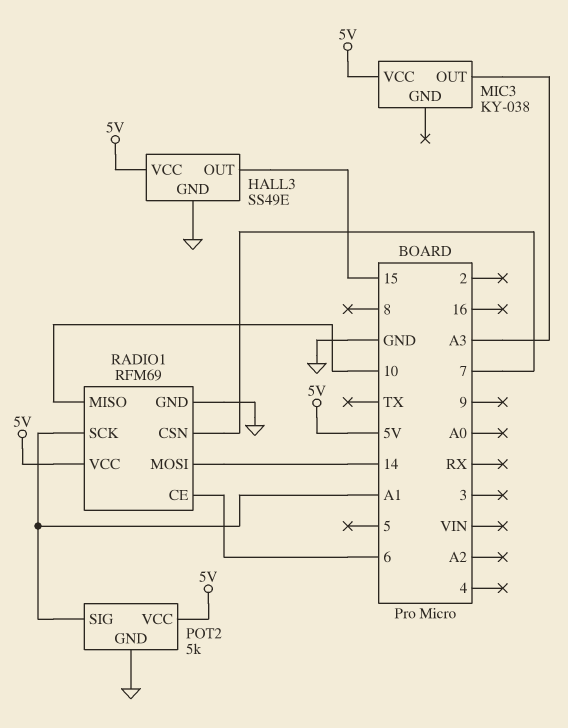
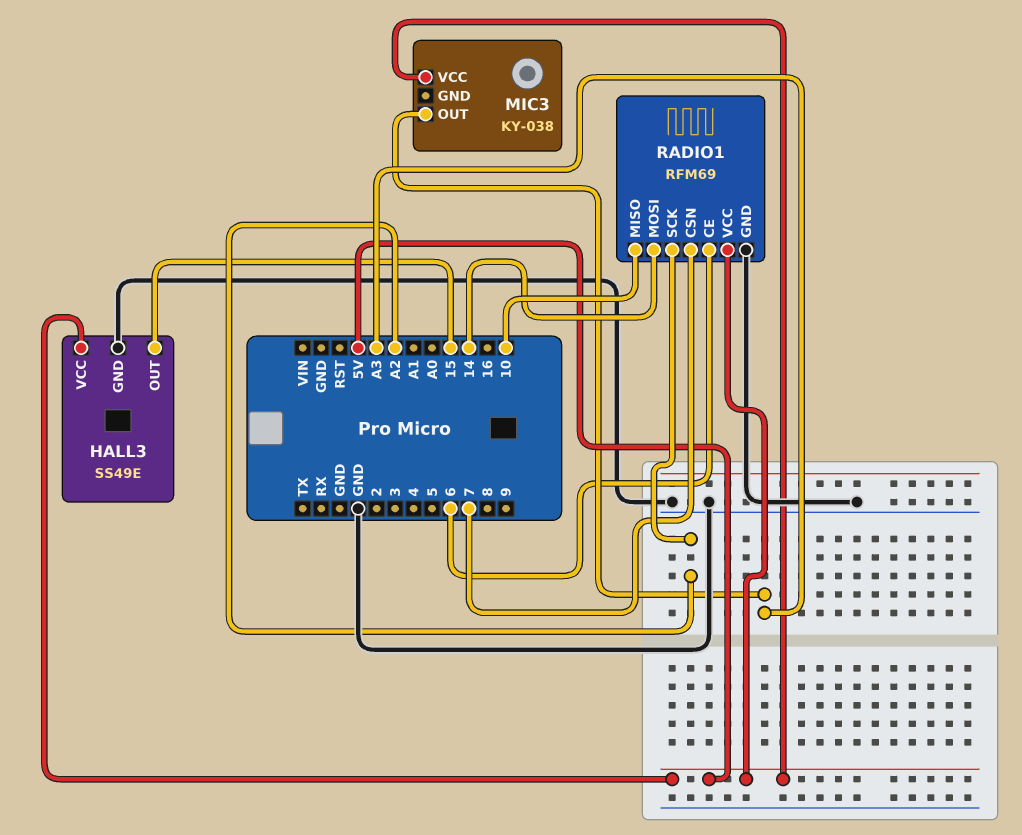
POT2: 5k -> none
POT2 pin GND: GND -> none
POT2 pin SIG: A1 -> none
POT2 pin VCC: 5V -> none
RADIO1 pin SCK: A1 -> A2

